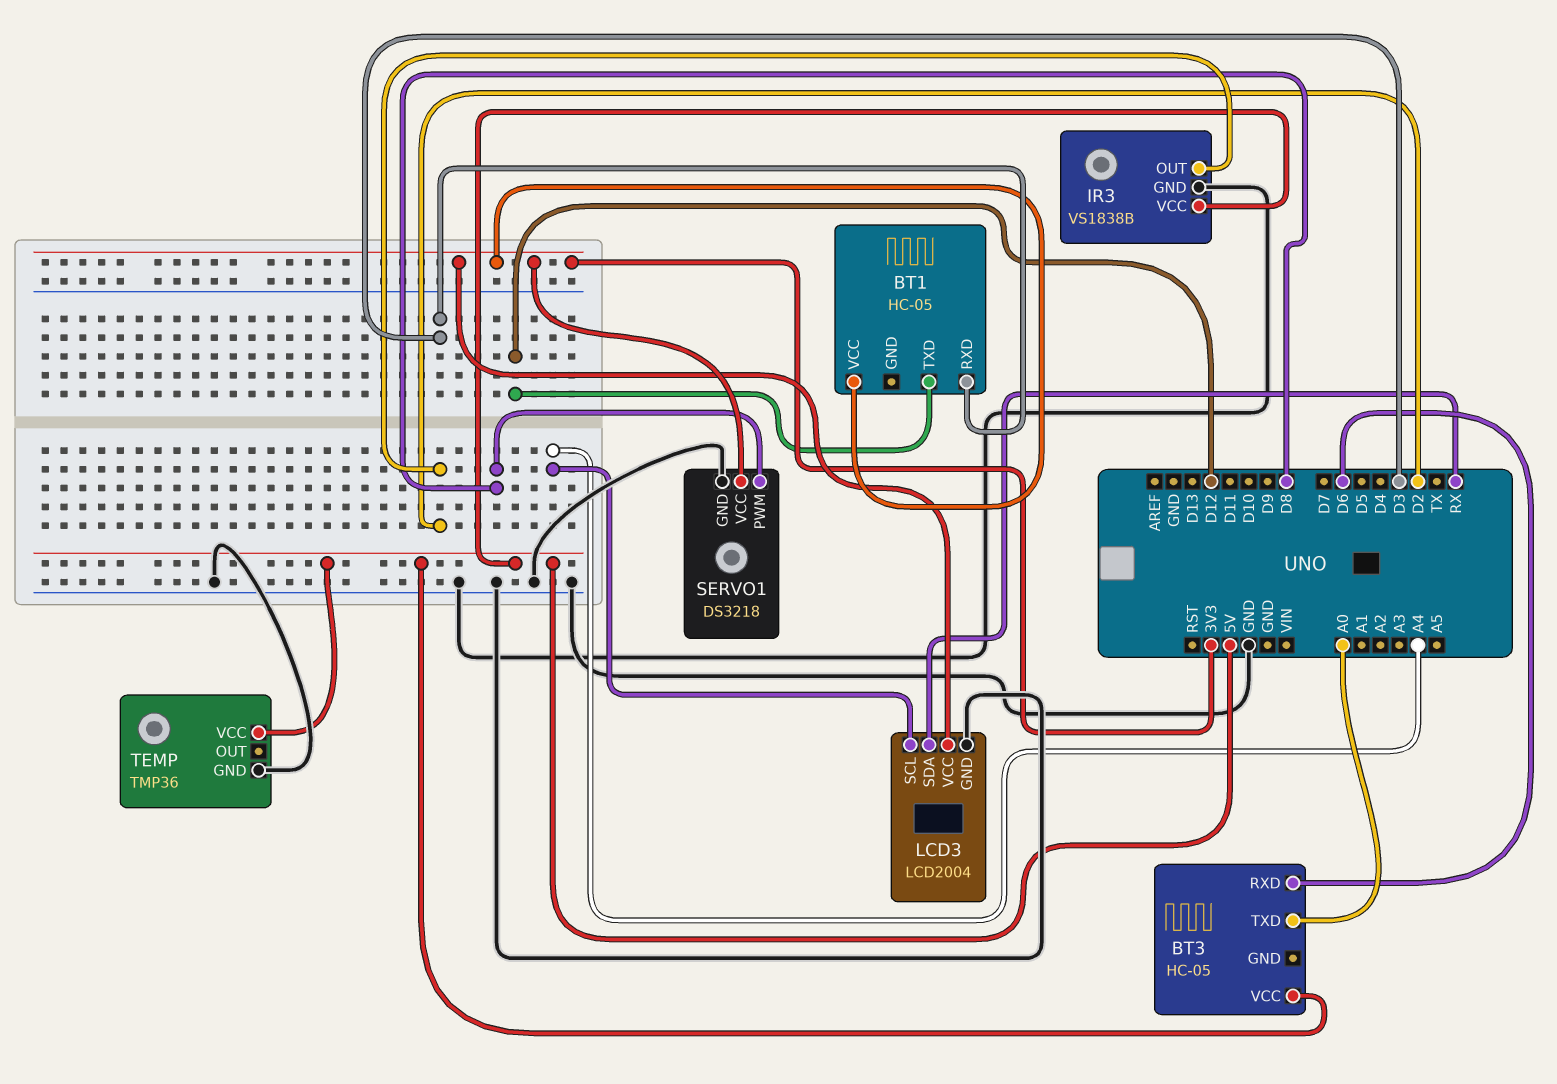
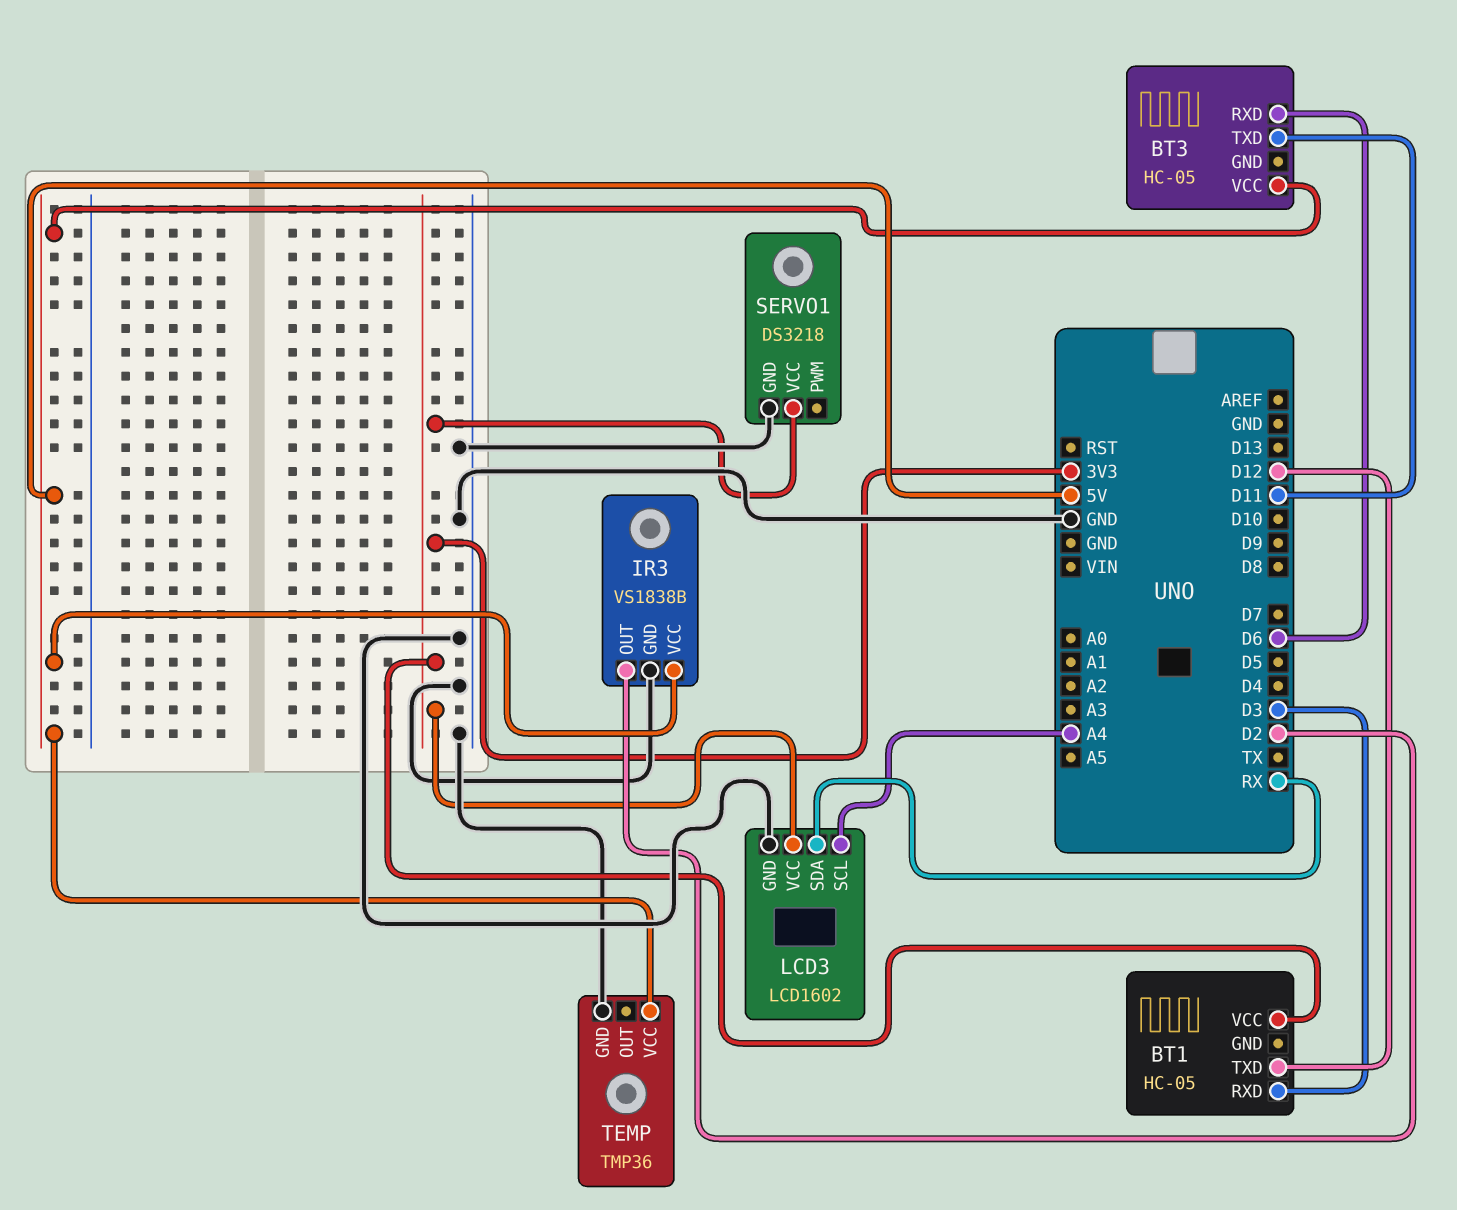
BT3 pin TXD: A0 -> D11
LCD3: LCD2004 -> LCD1602
SERVO1 pin PWM: D8 -> none

